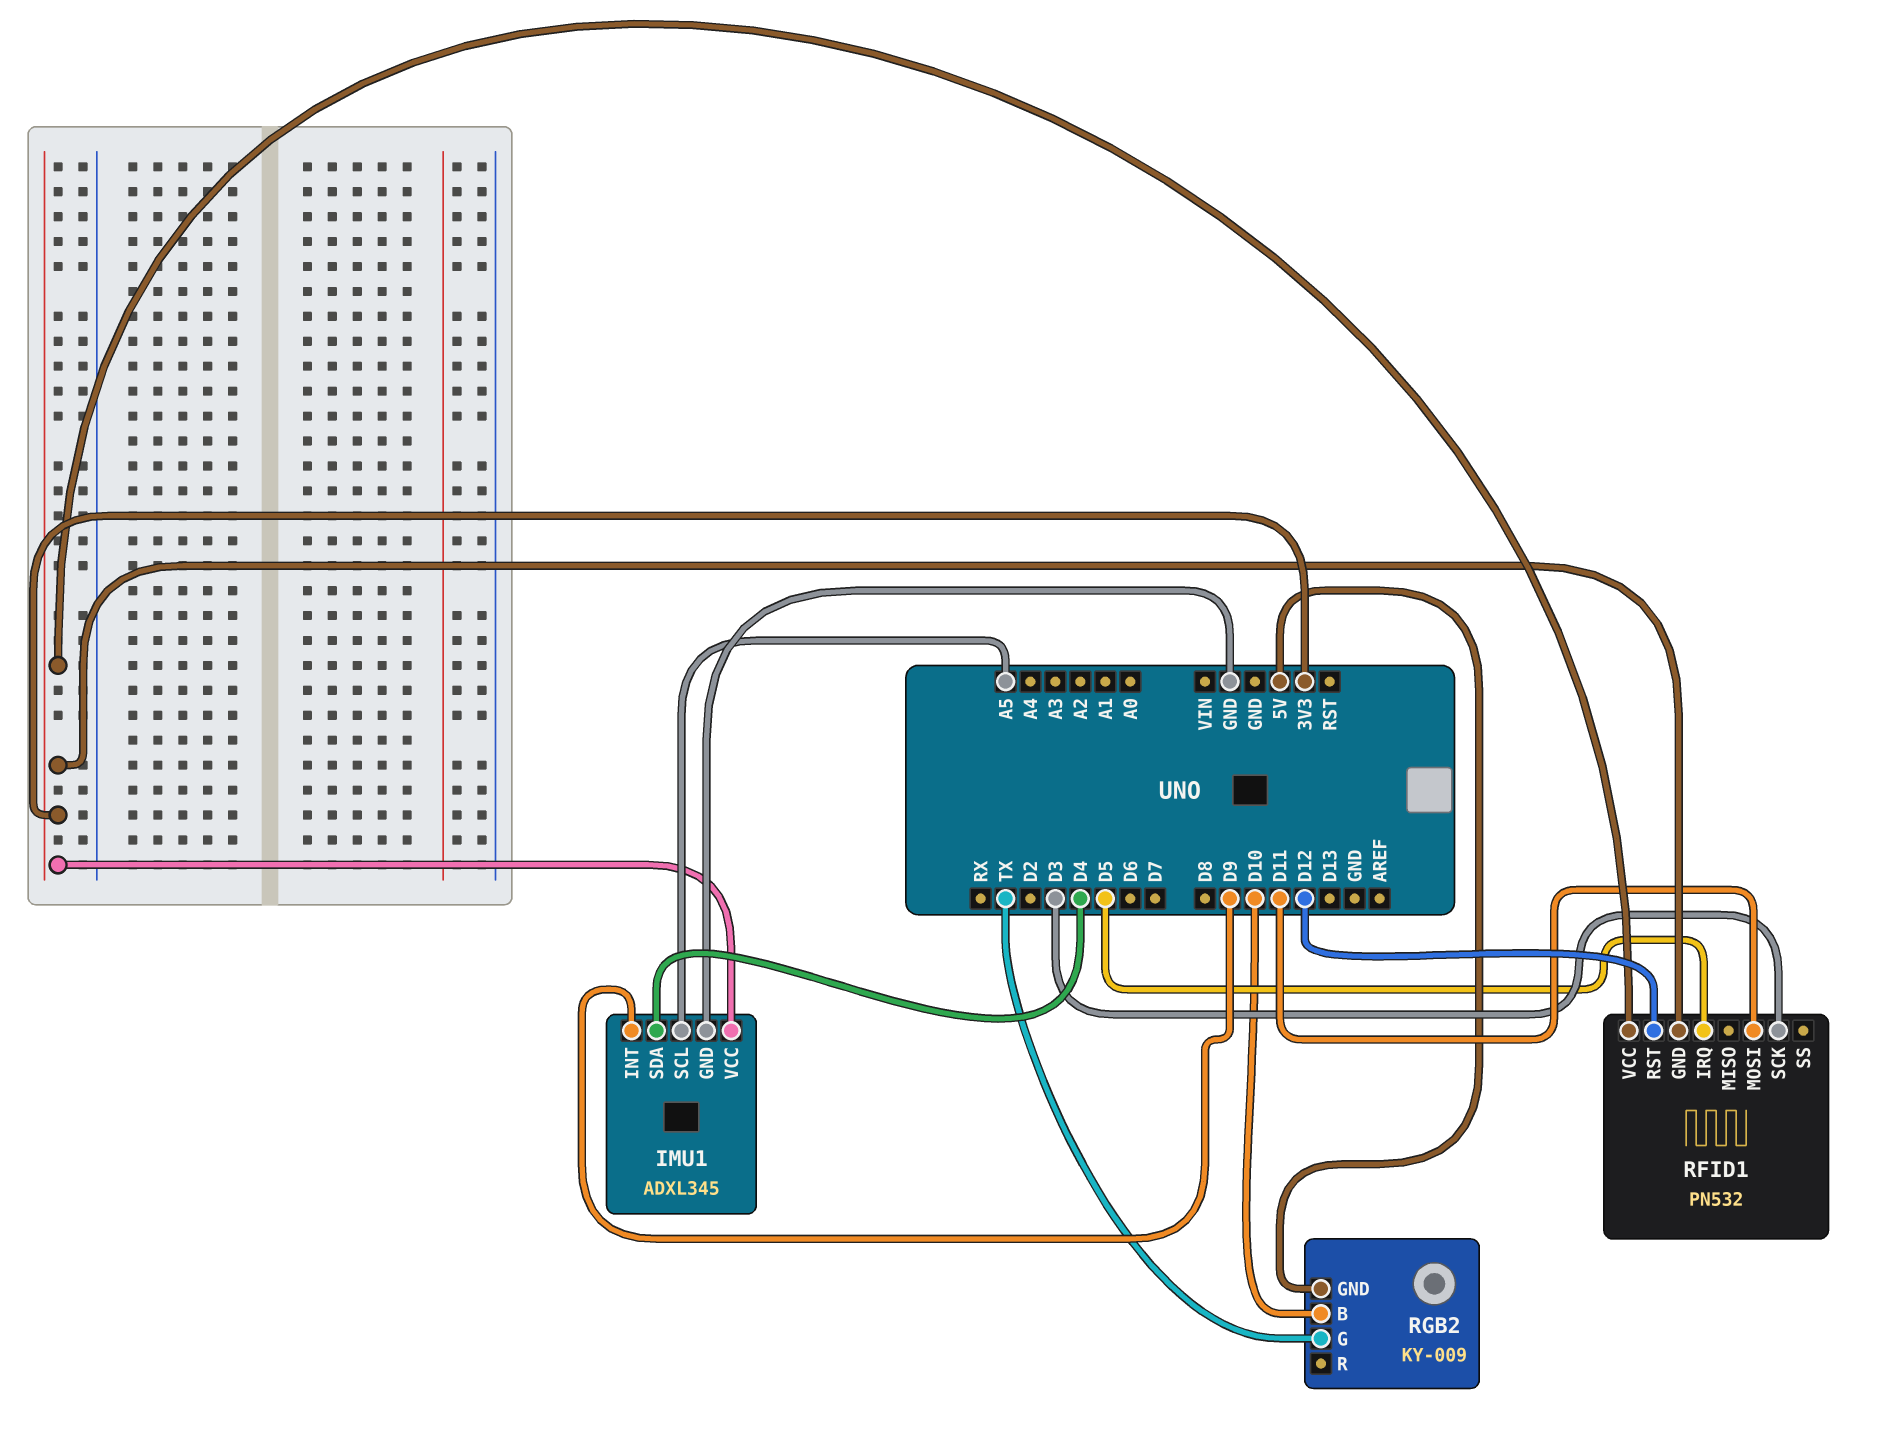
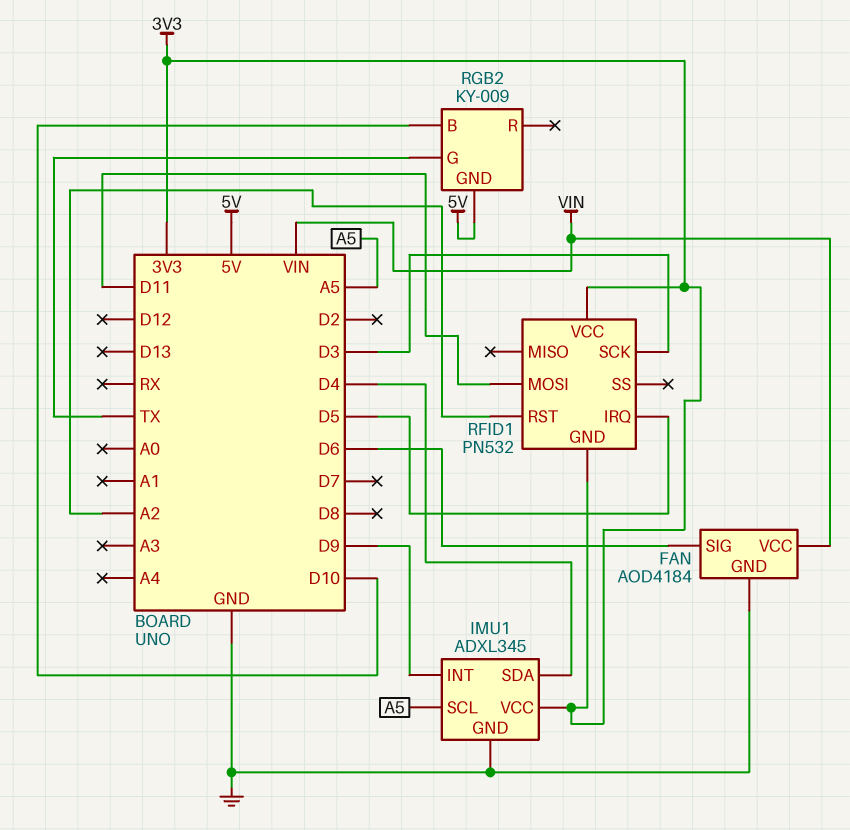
FAN: none -> AOD4184
FAN pin GND: none -> GND
FAN pin SIG: none -> D6
FAN pin VCC: none -> VIN
RFID1 pin RST: D12 -> A2

